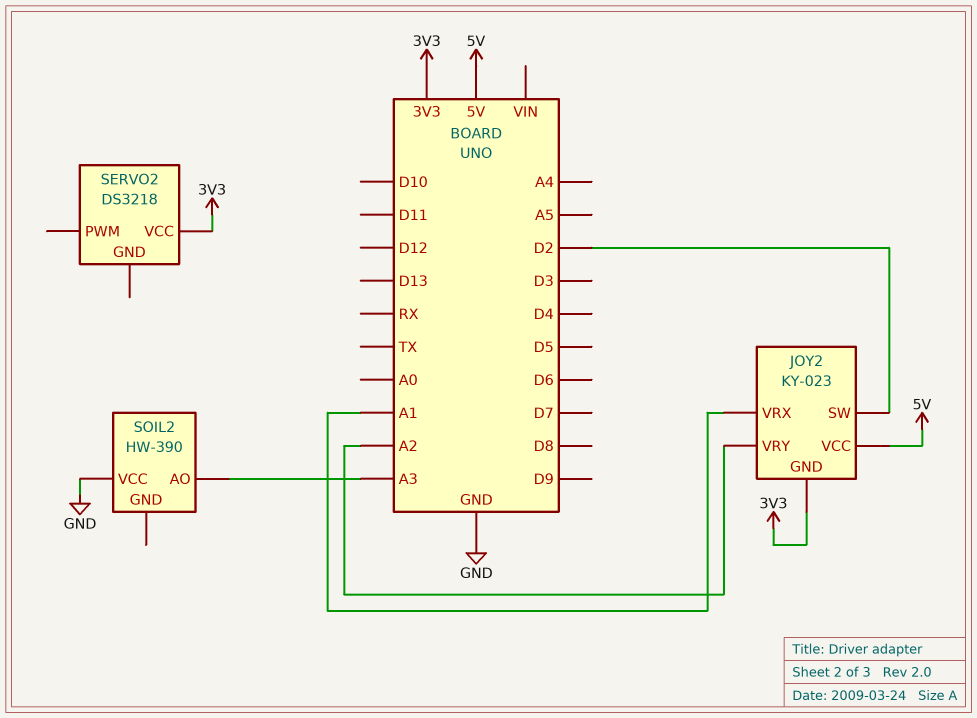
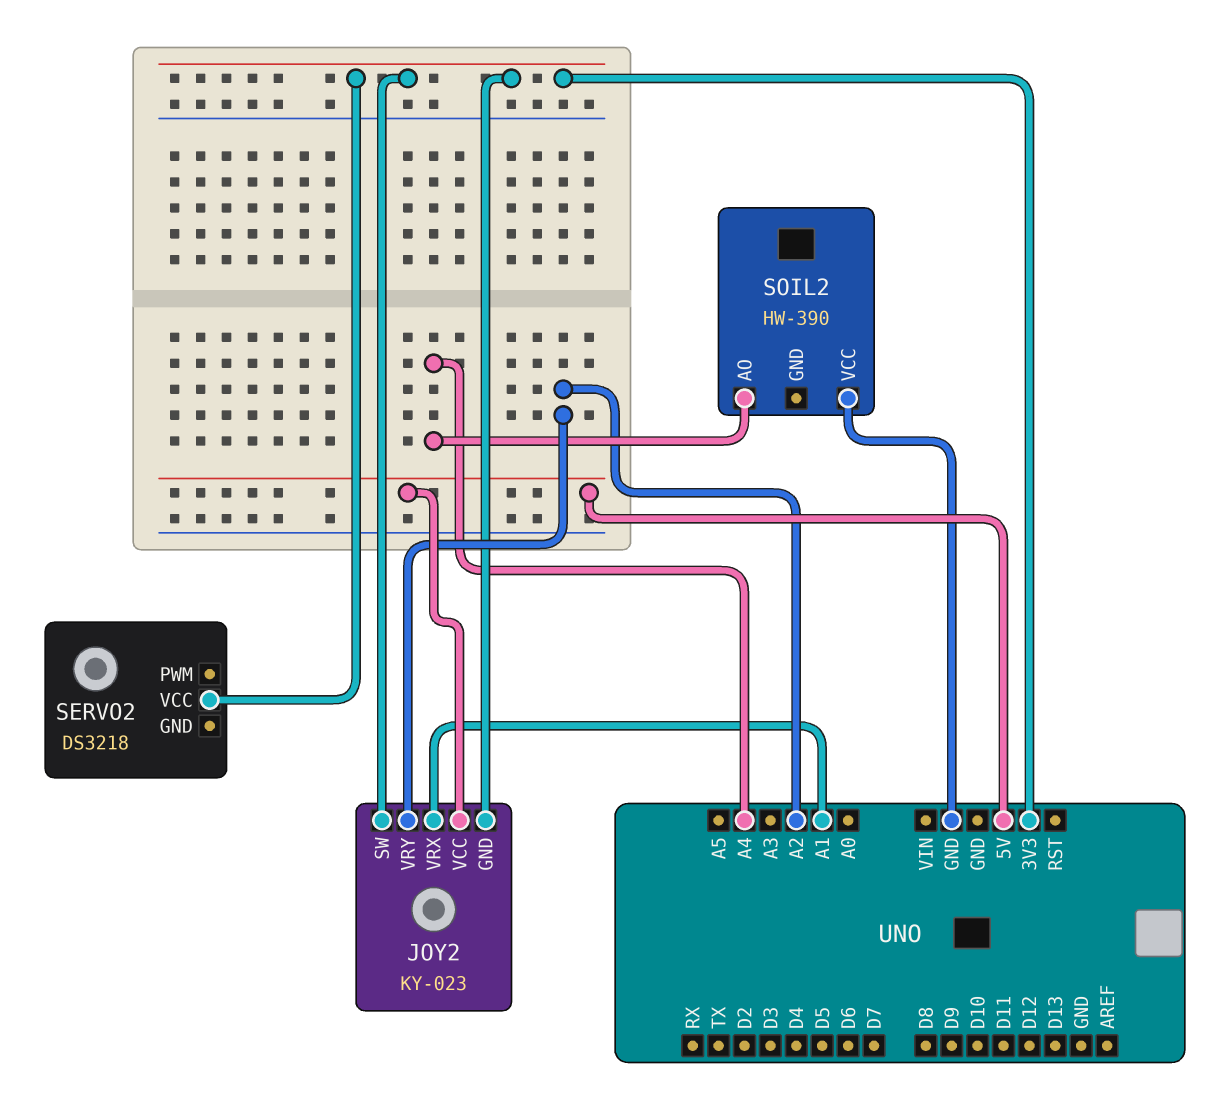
JOY2 pin SW: D2 -> 3V3
SOIL2 pin AO: A3 -> A4

